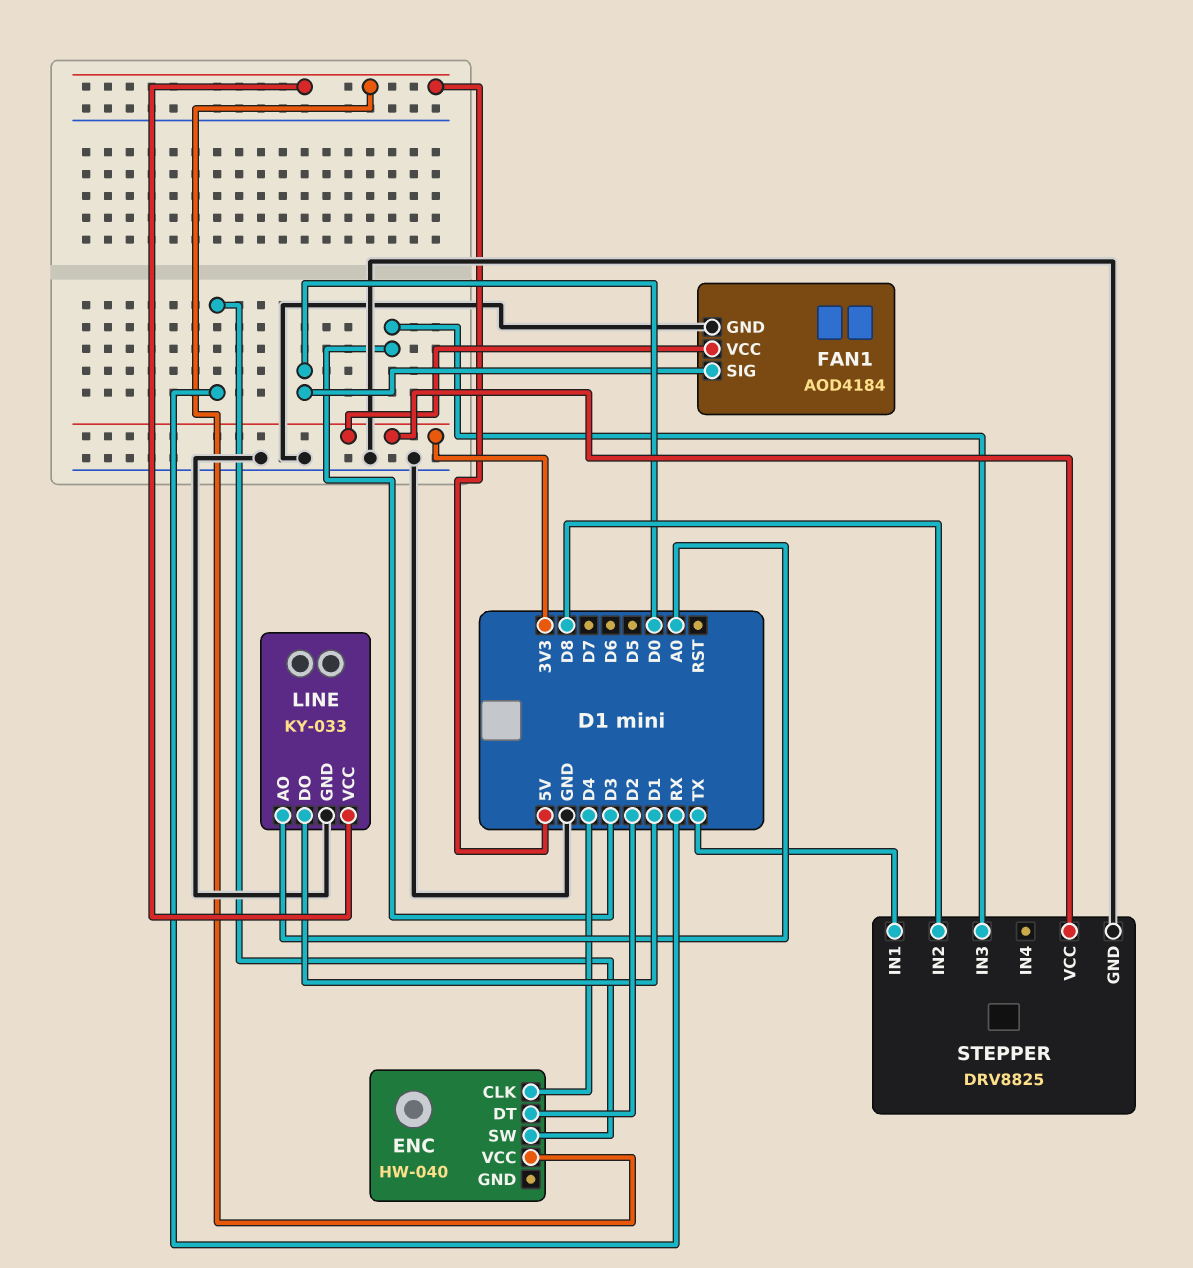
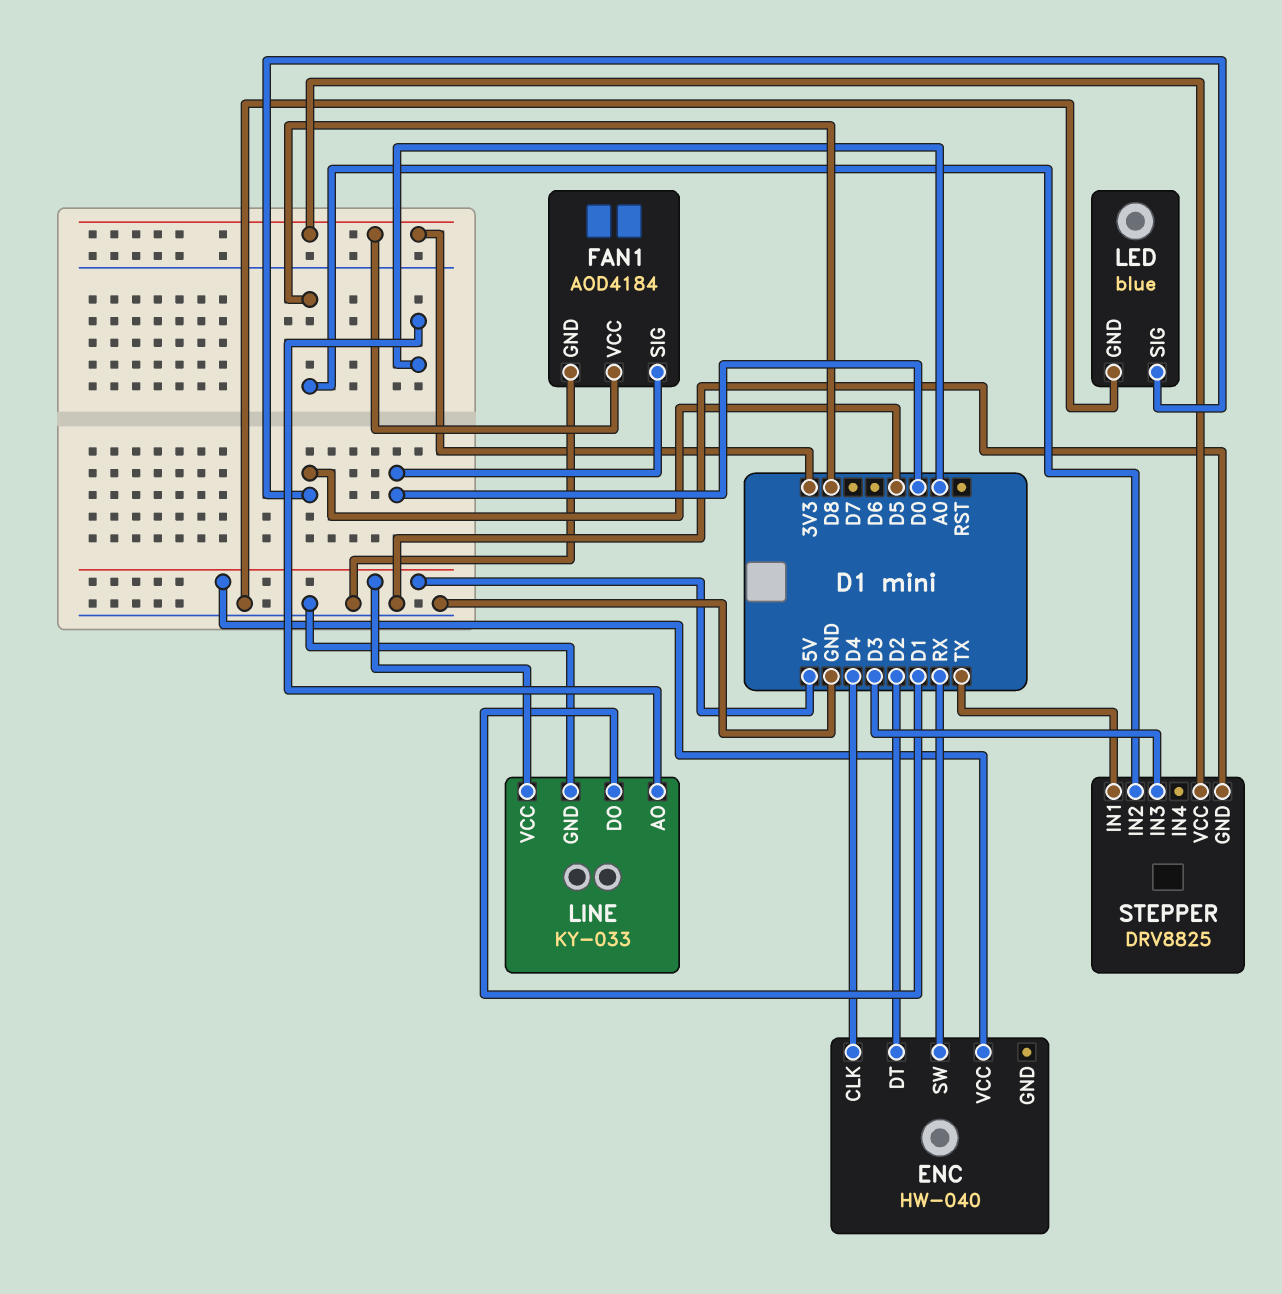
LED: none -> blue
LED pin GND: none -> GND
LED pin SIG: none -> D5

